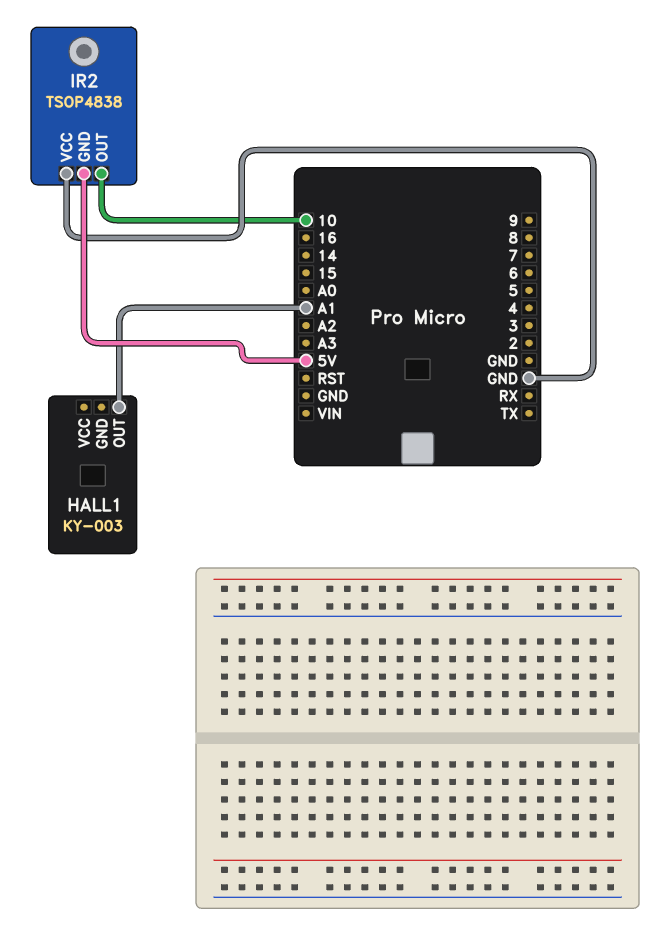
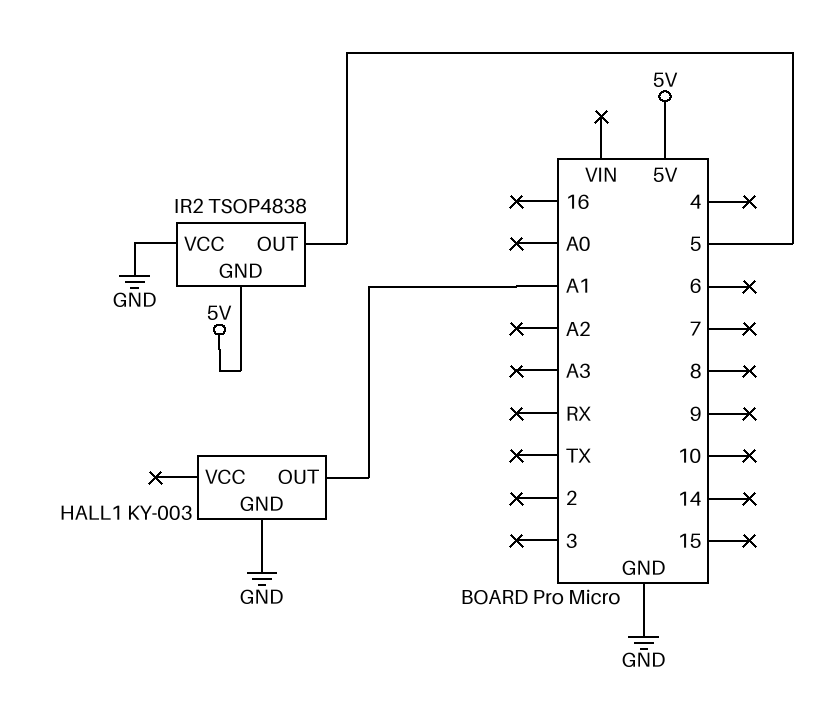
HALL1 pin GND: none -> GND
IR2 pin OUT: 10 -> 5

